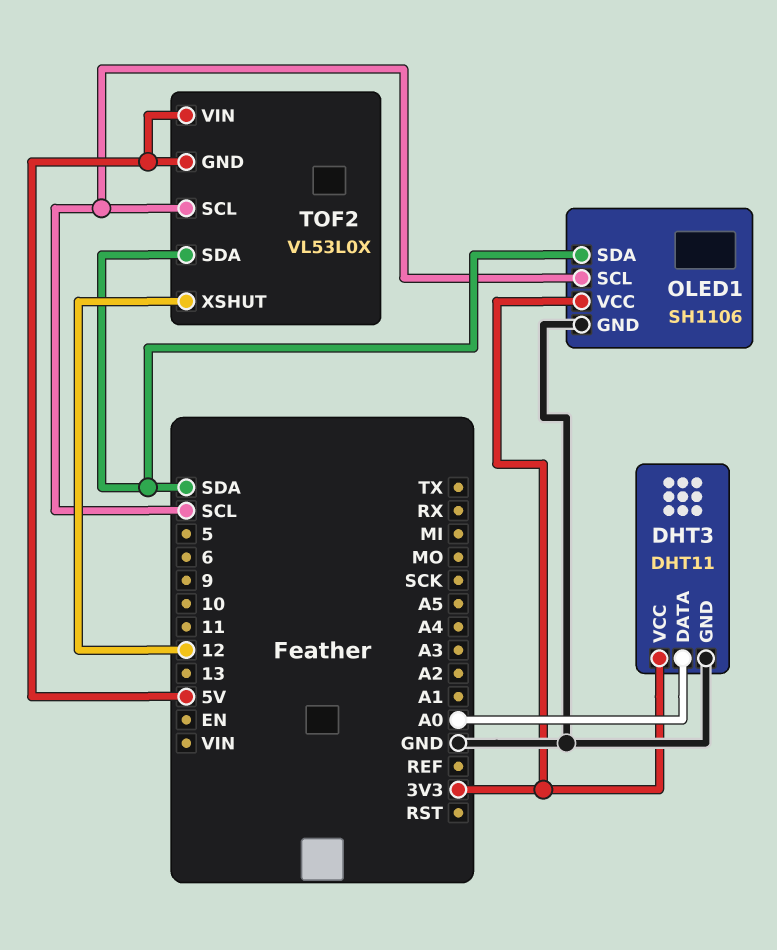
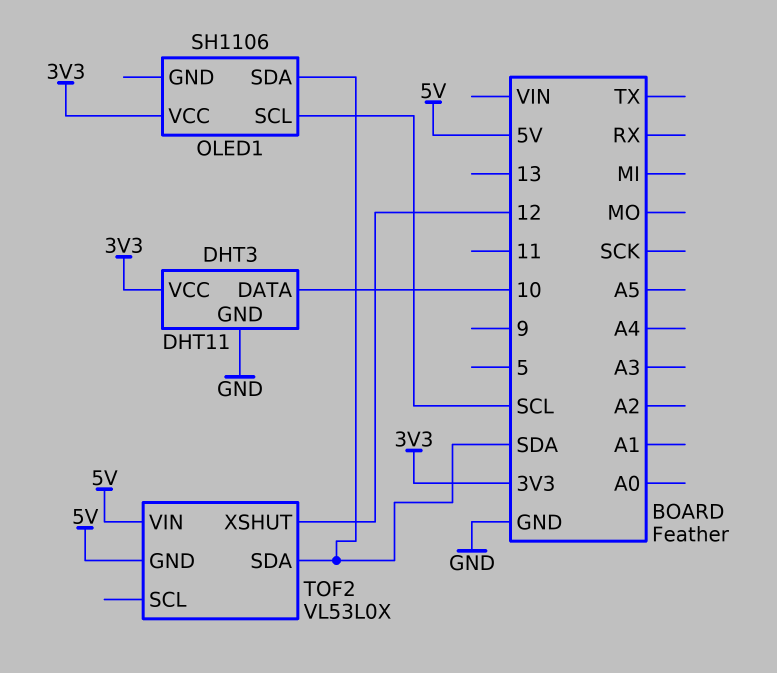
DHT3 pin DATA: A0 -> 10
OLED1 pin GND: GND -> none
TOF2 pin SCL: SCL -> none

